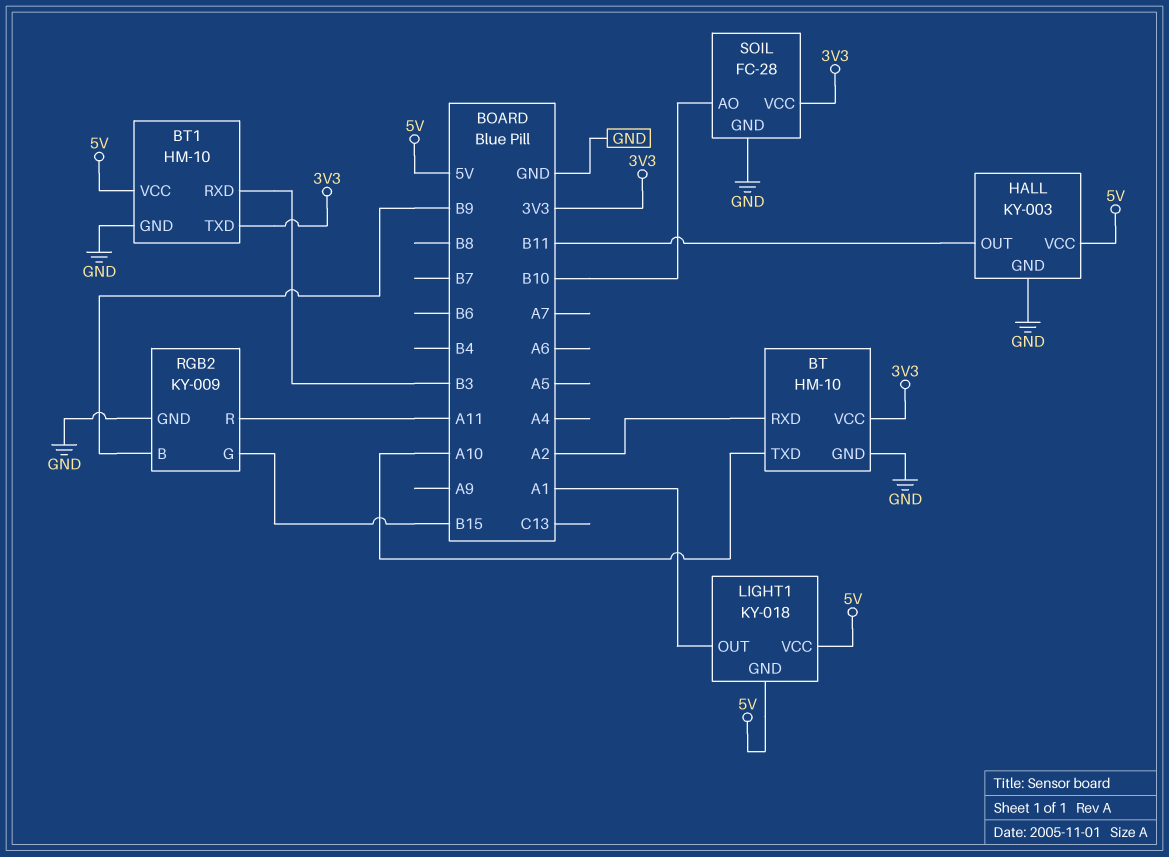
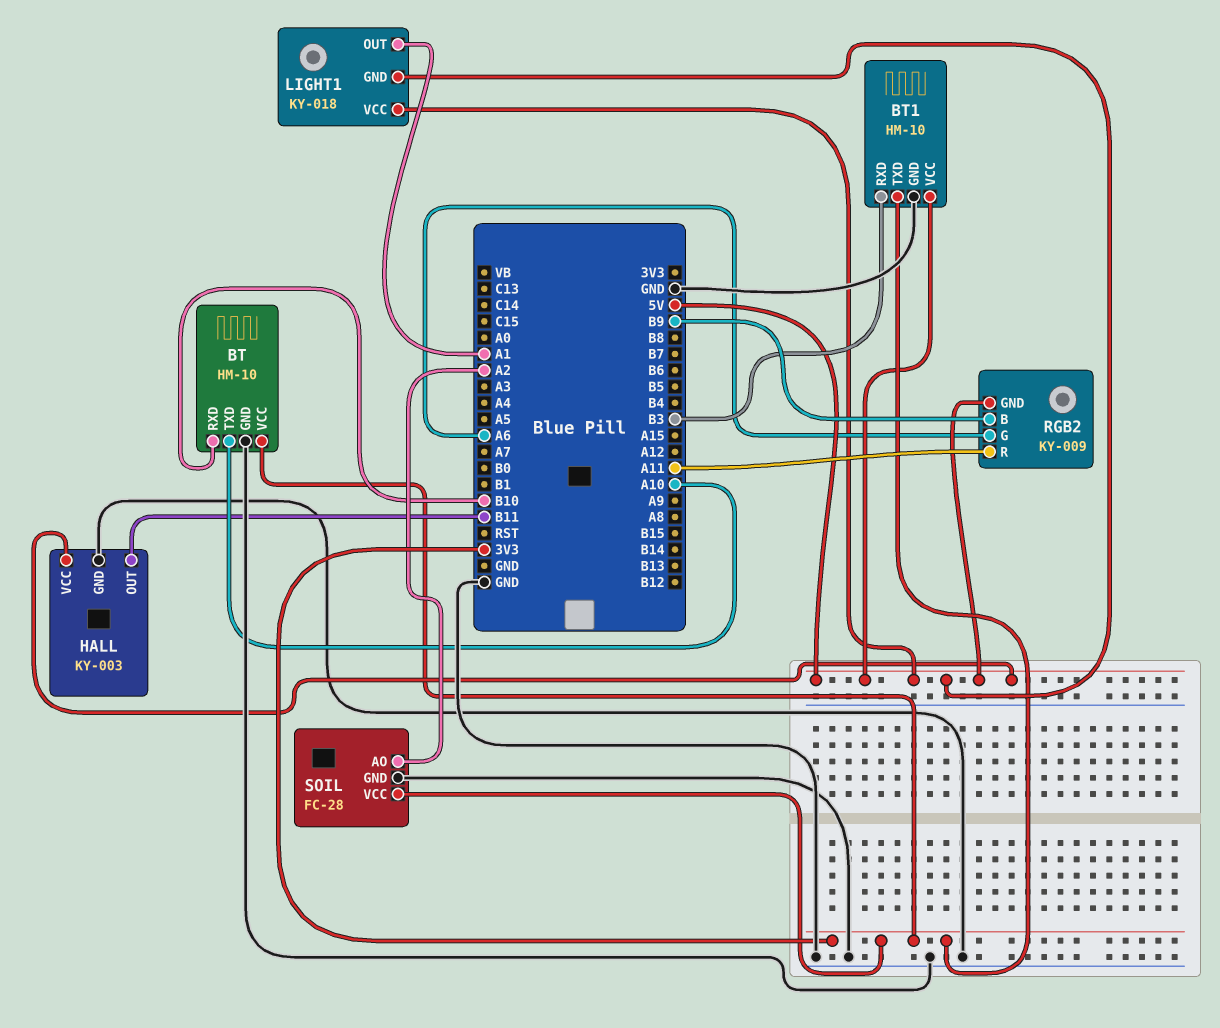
BT pin RXD: A2 -> B10
RGB2 pin G: B15 -> A6
RGB2 pin GND: GND -> 5V
SOIL pin AO: B10 -> A2

